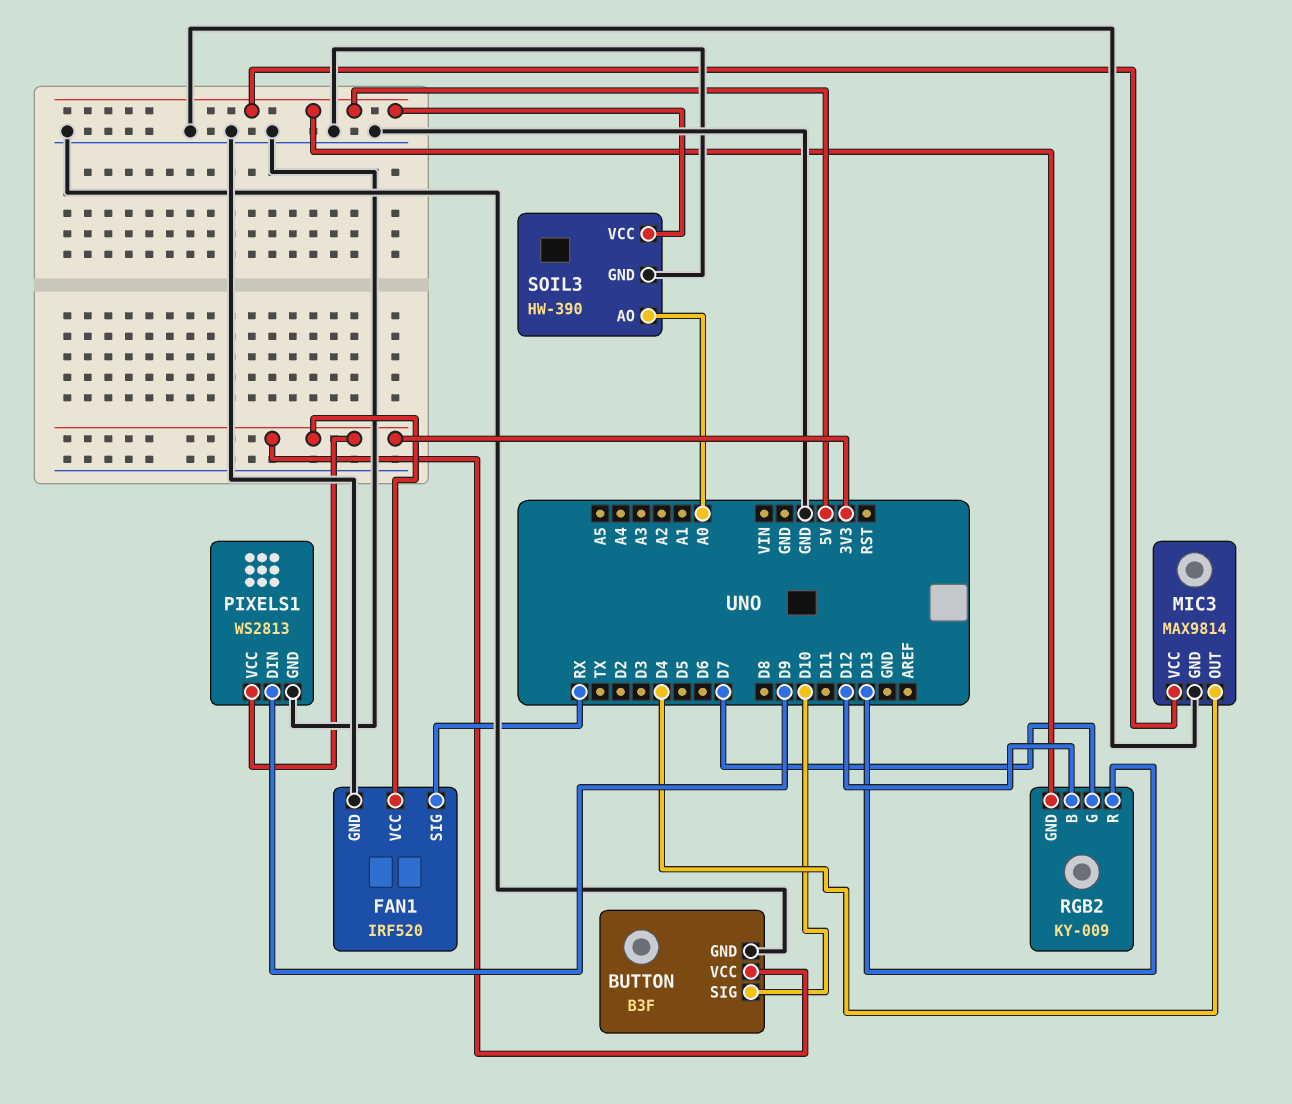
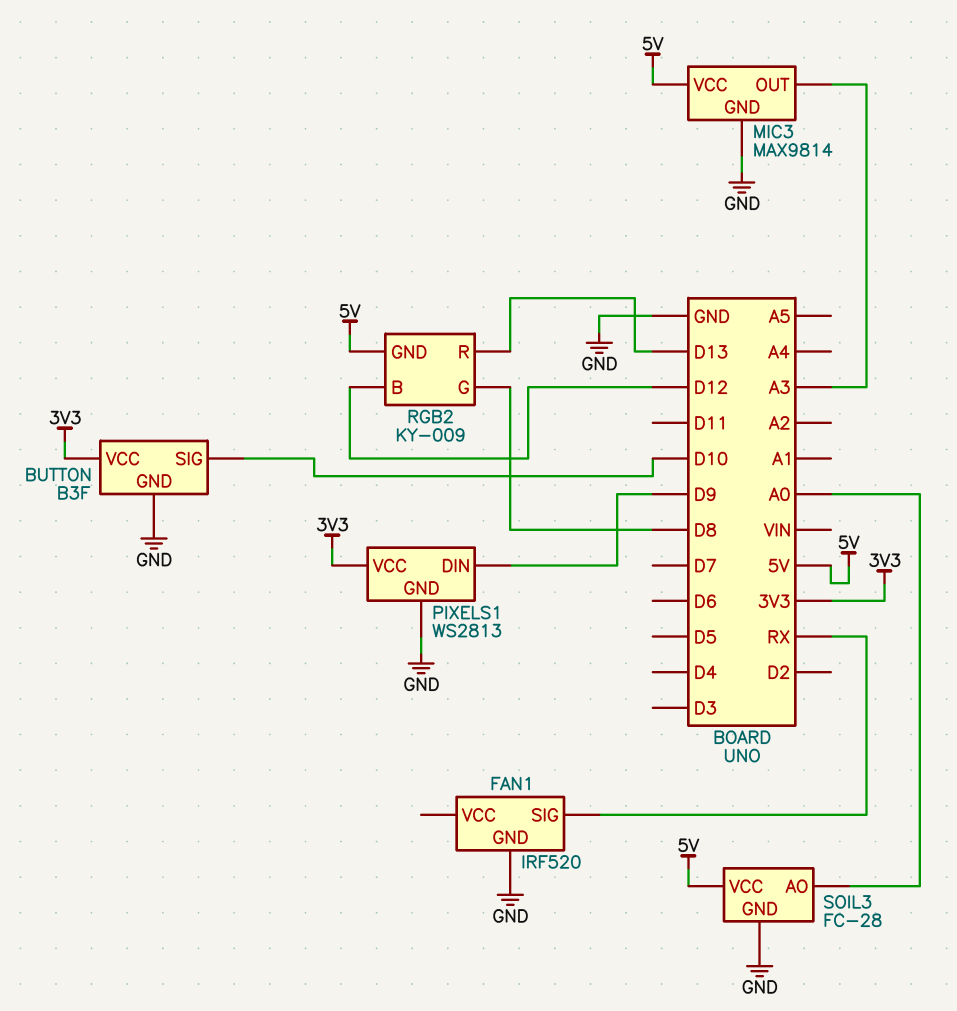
FAN1 pin VCC: 3V3 -> none
MIC3 pin OUT: D4 -> A3
RGB2 pin G: D7 -> D8
SOIL3: HW-390 -> FC-28

